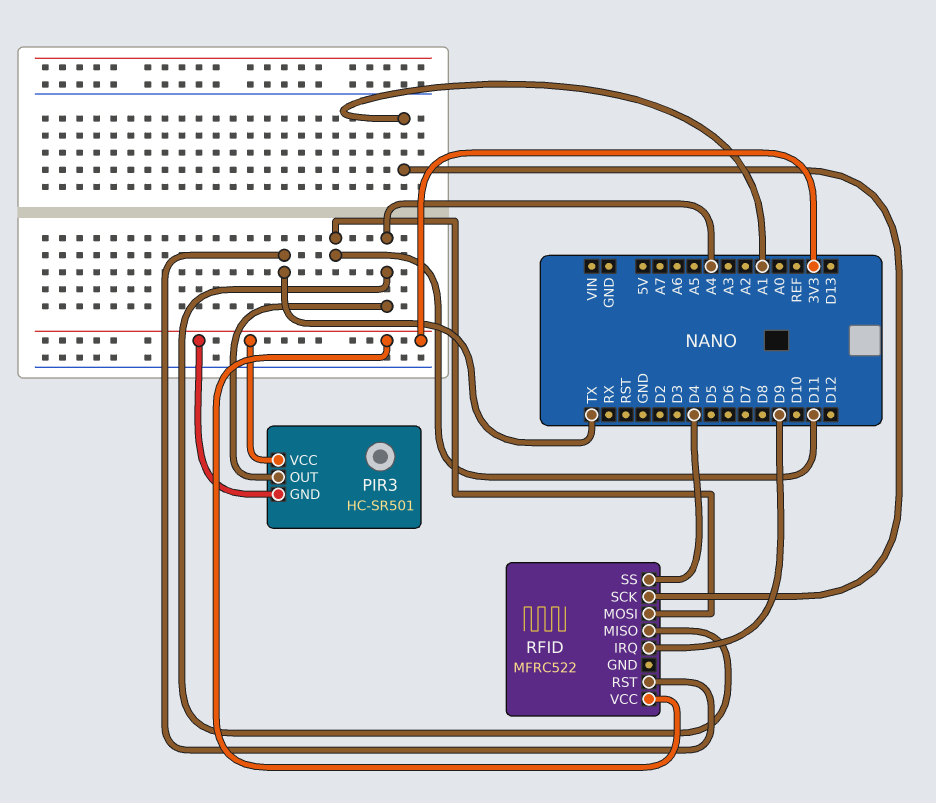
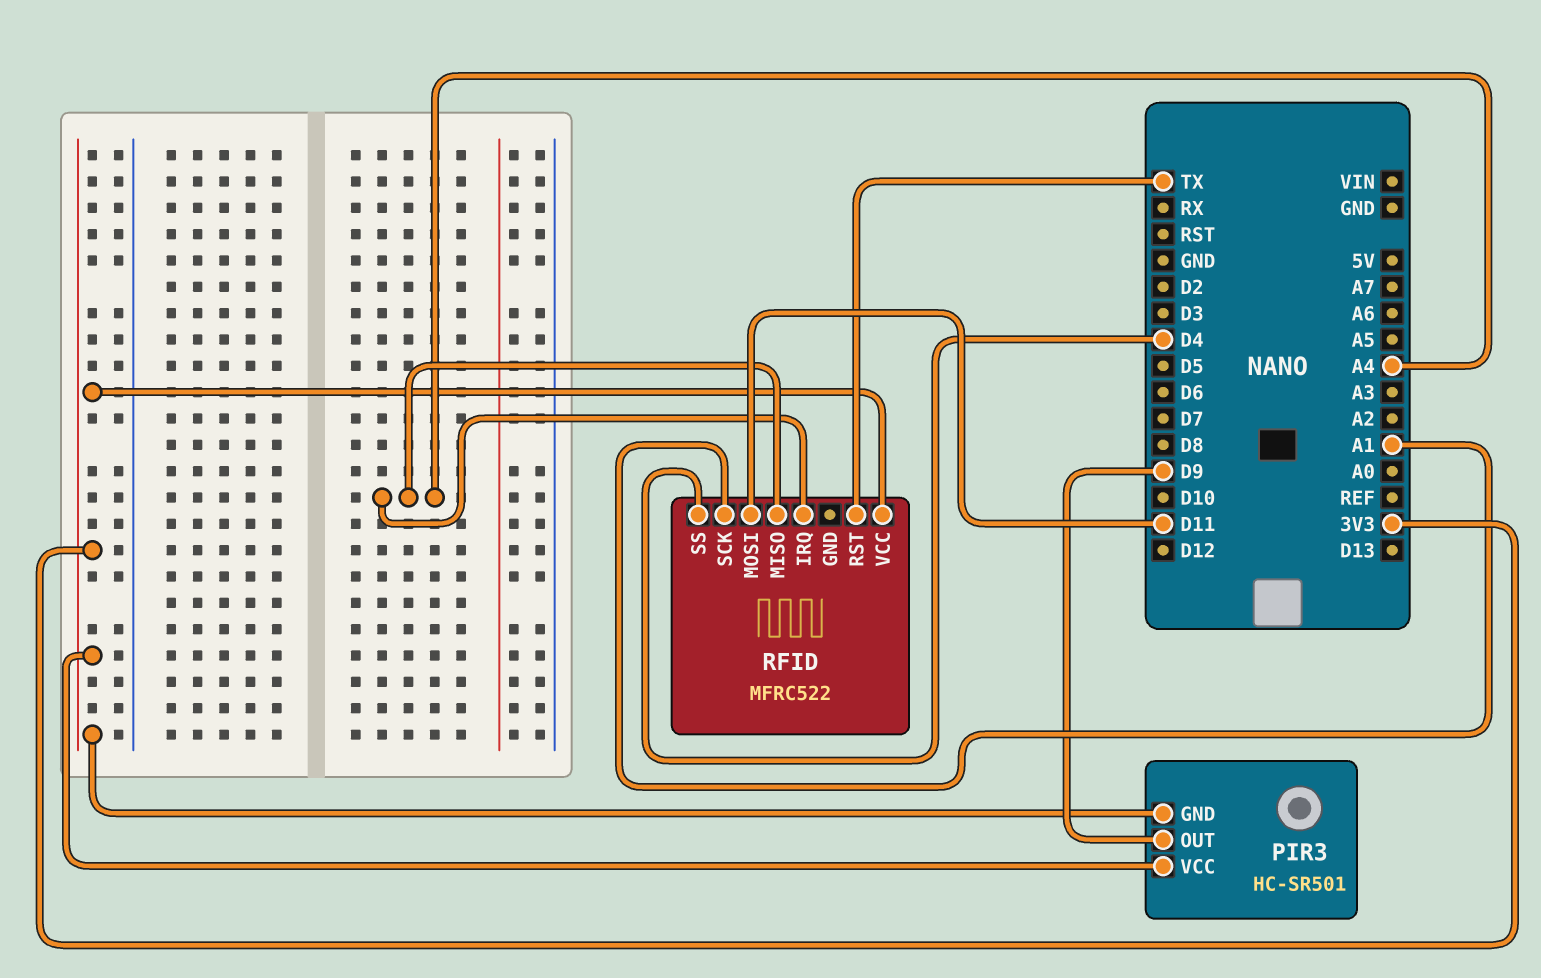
PIR3 pin OUT: A4 -> D9
RFID pin IRQ: D9 -> A4

